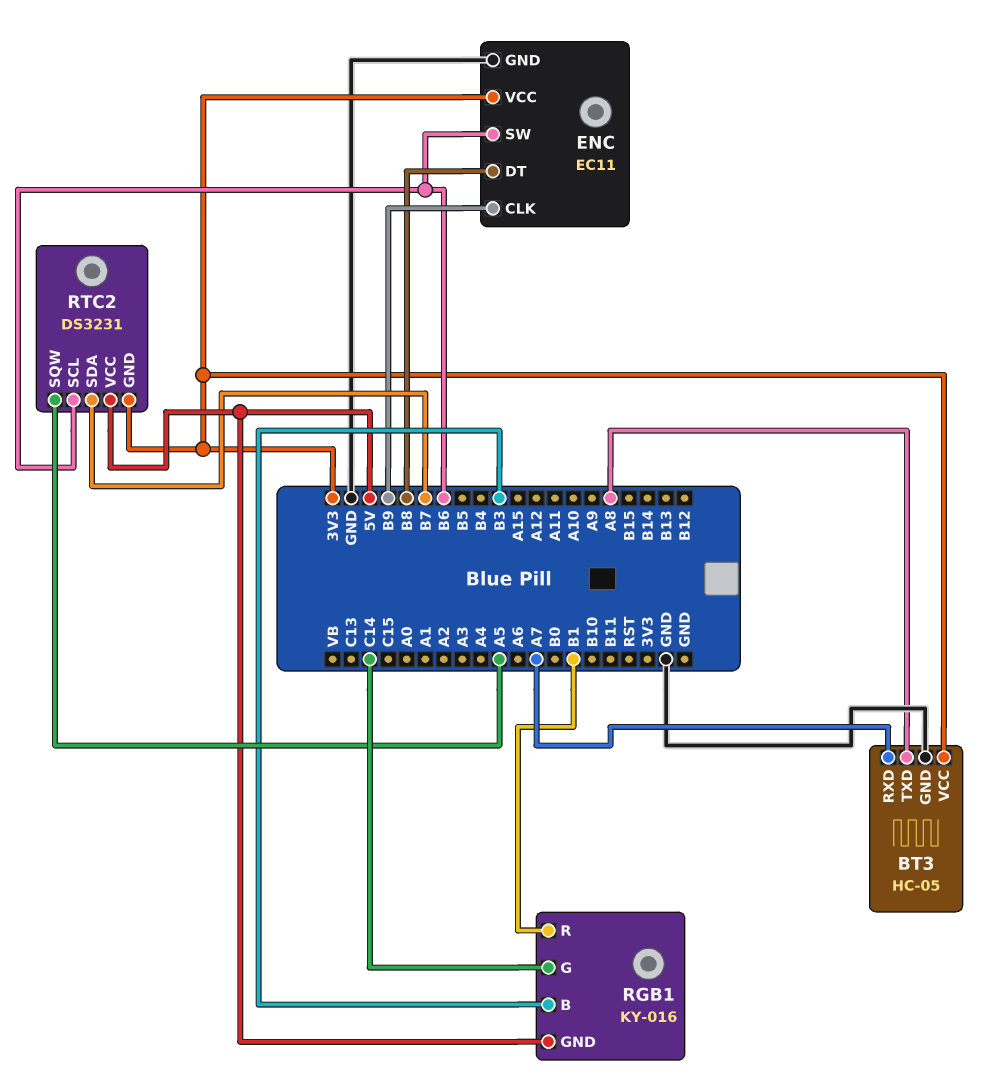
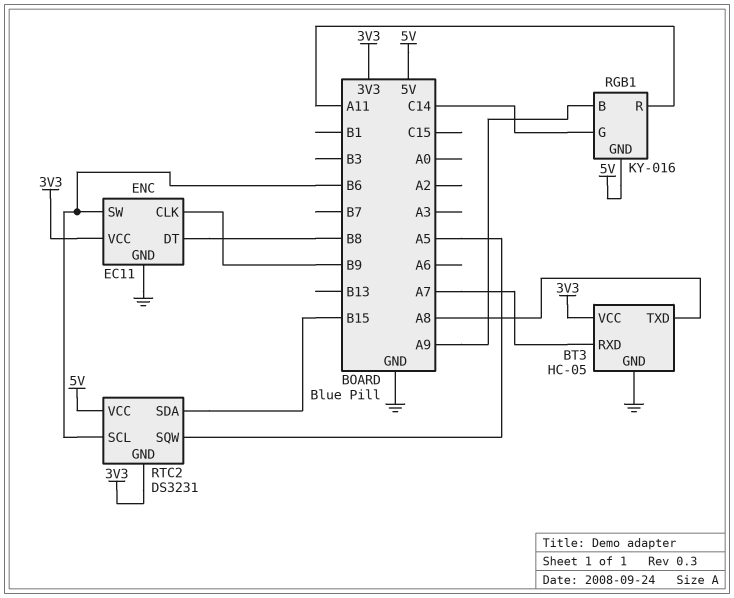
RGB1 pin B: B3 -> A9
RGB1 pin R: B1 -> A11
RTC2 pin SDA: B7 -> B15

